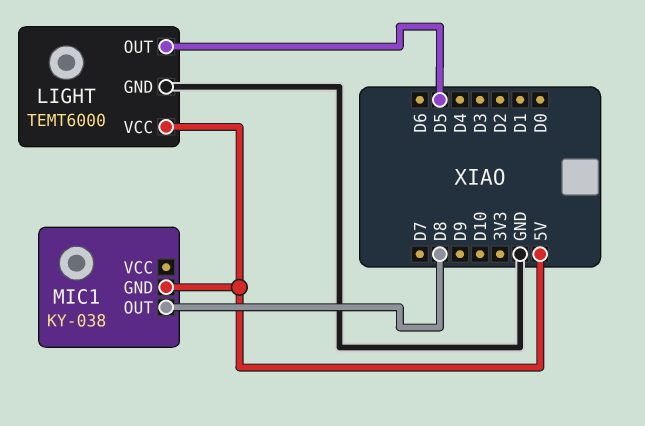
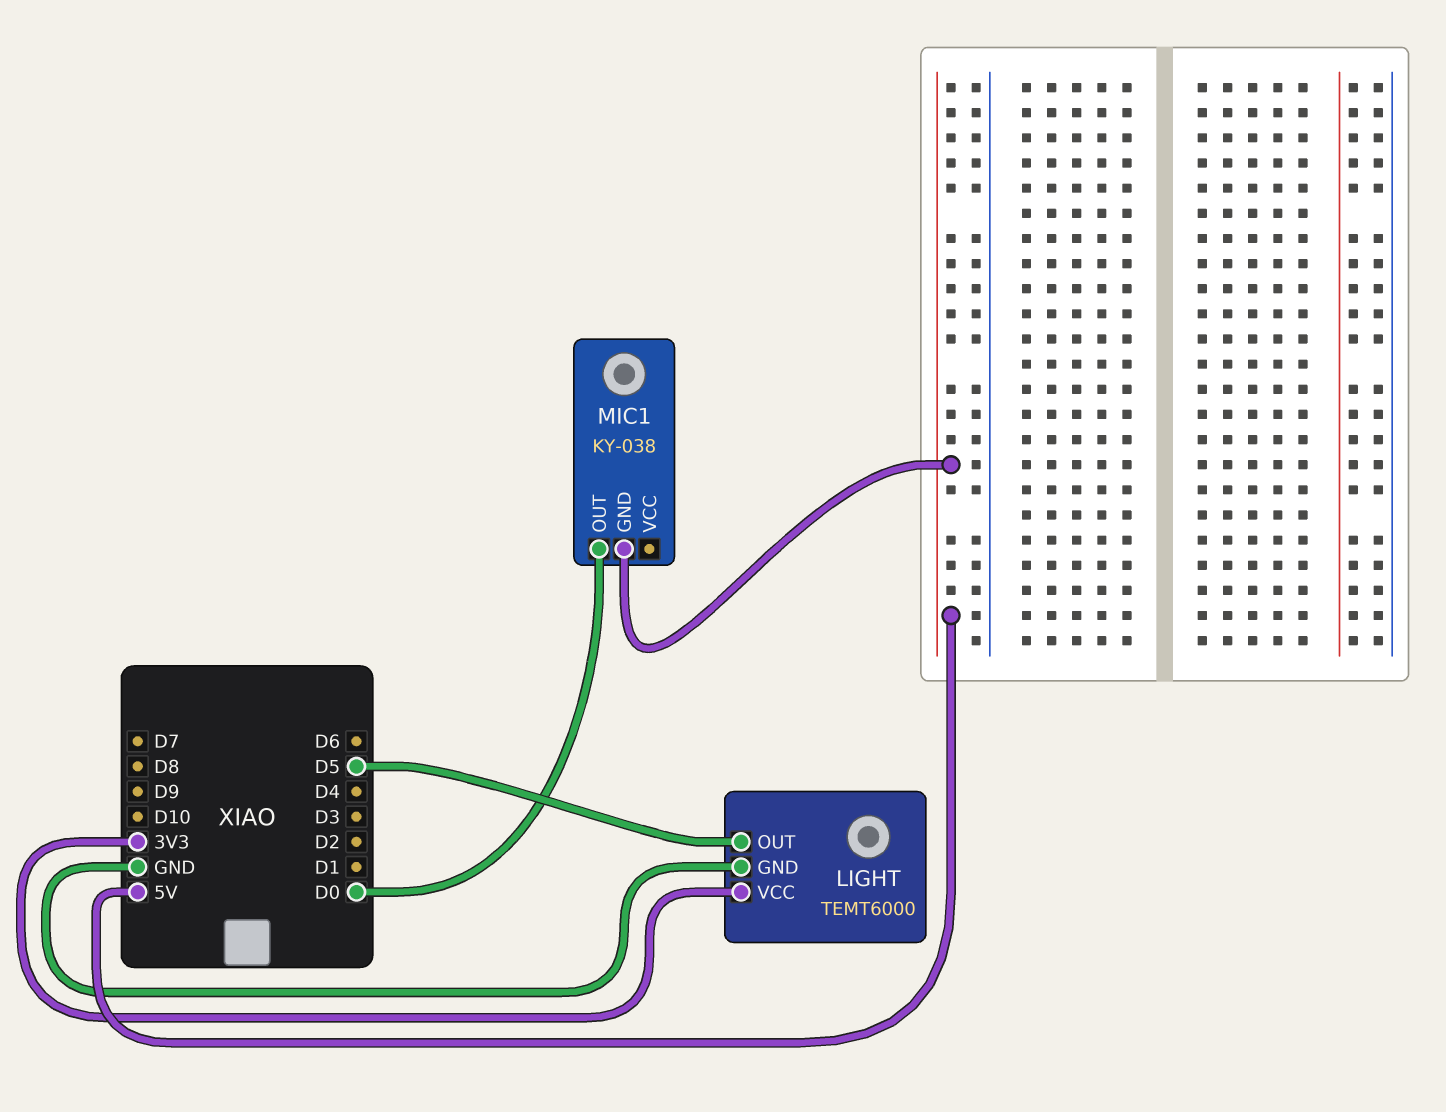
LIGHT pin VCC: 5V -> 3V3
MIC1 pin OUT: D8 -> D0

